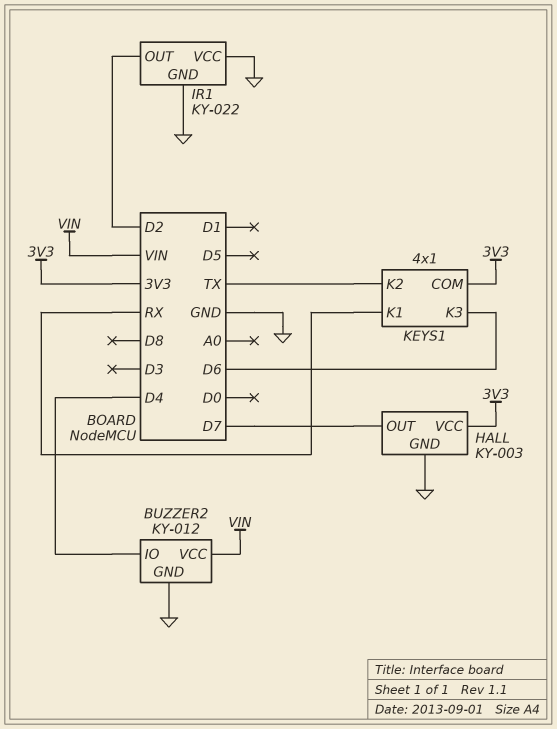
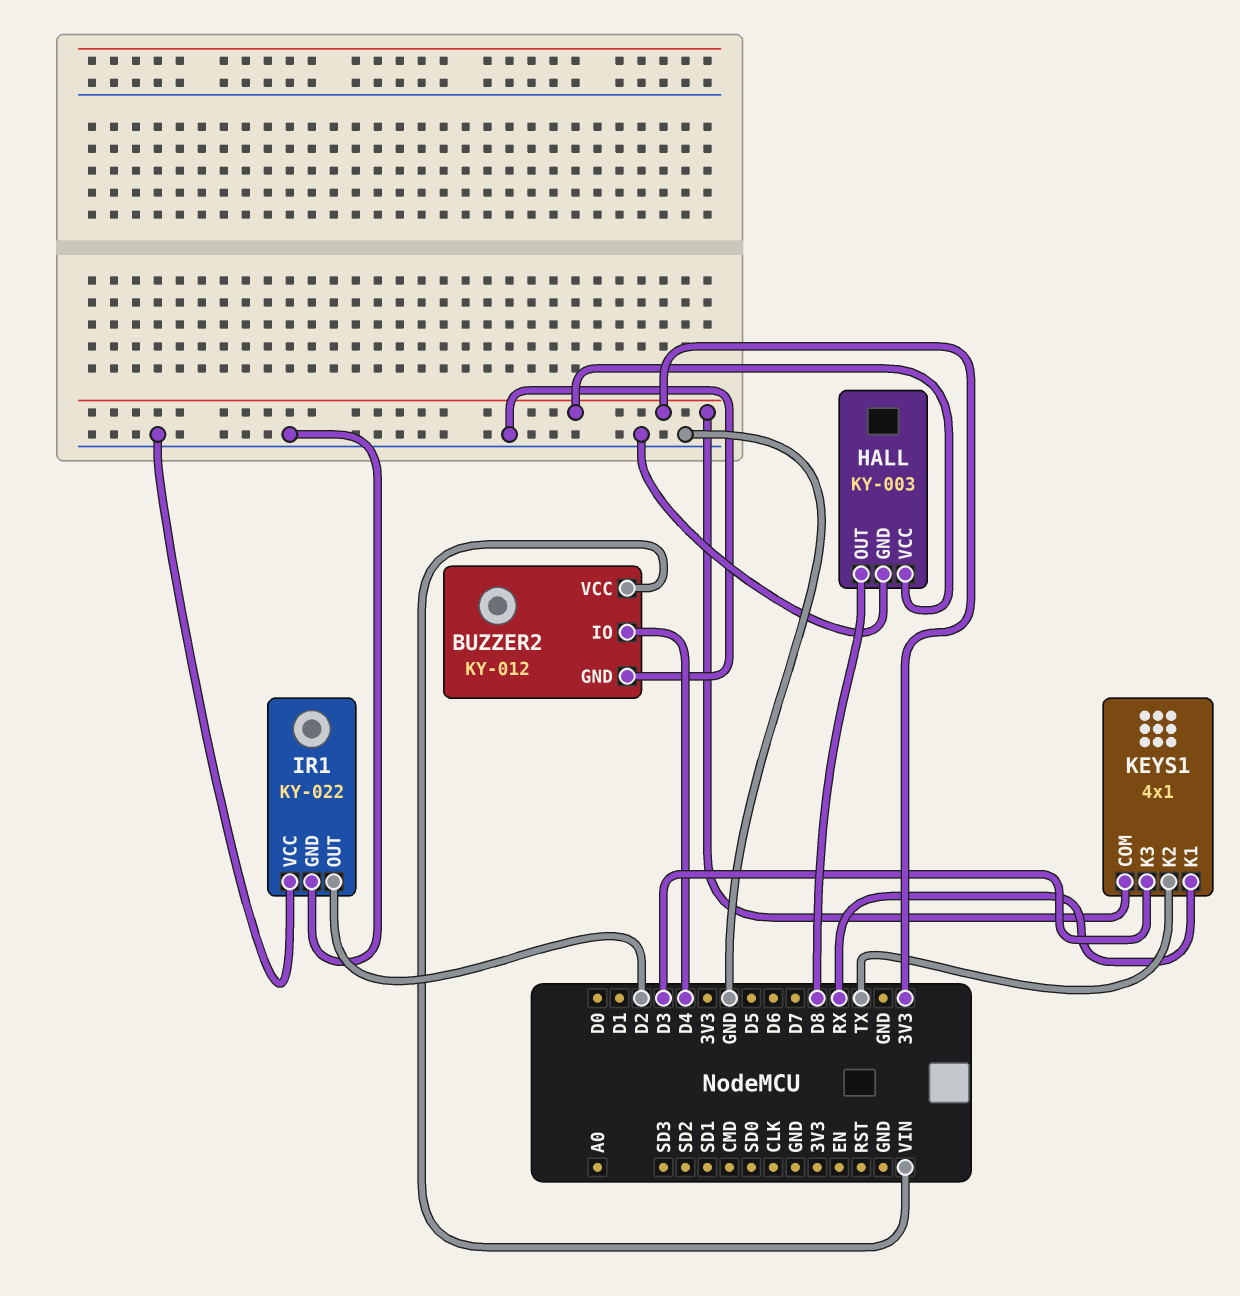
HALL pin OUT: D7 -> D8
KEYS1 pin K3: D6 -> D3

